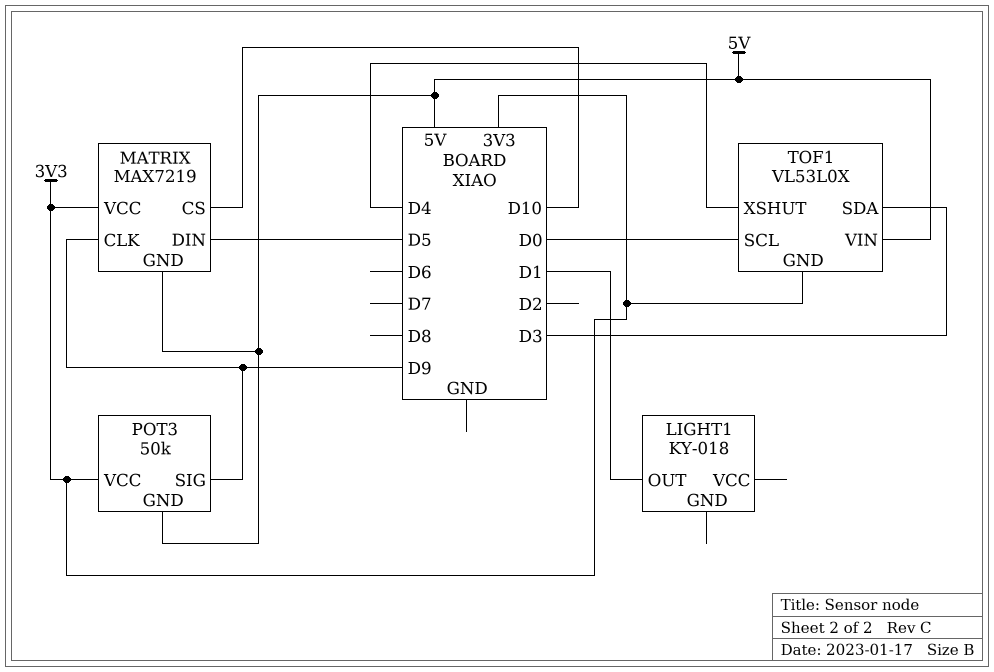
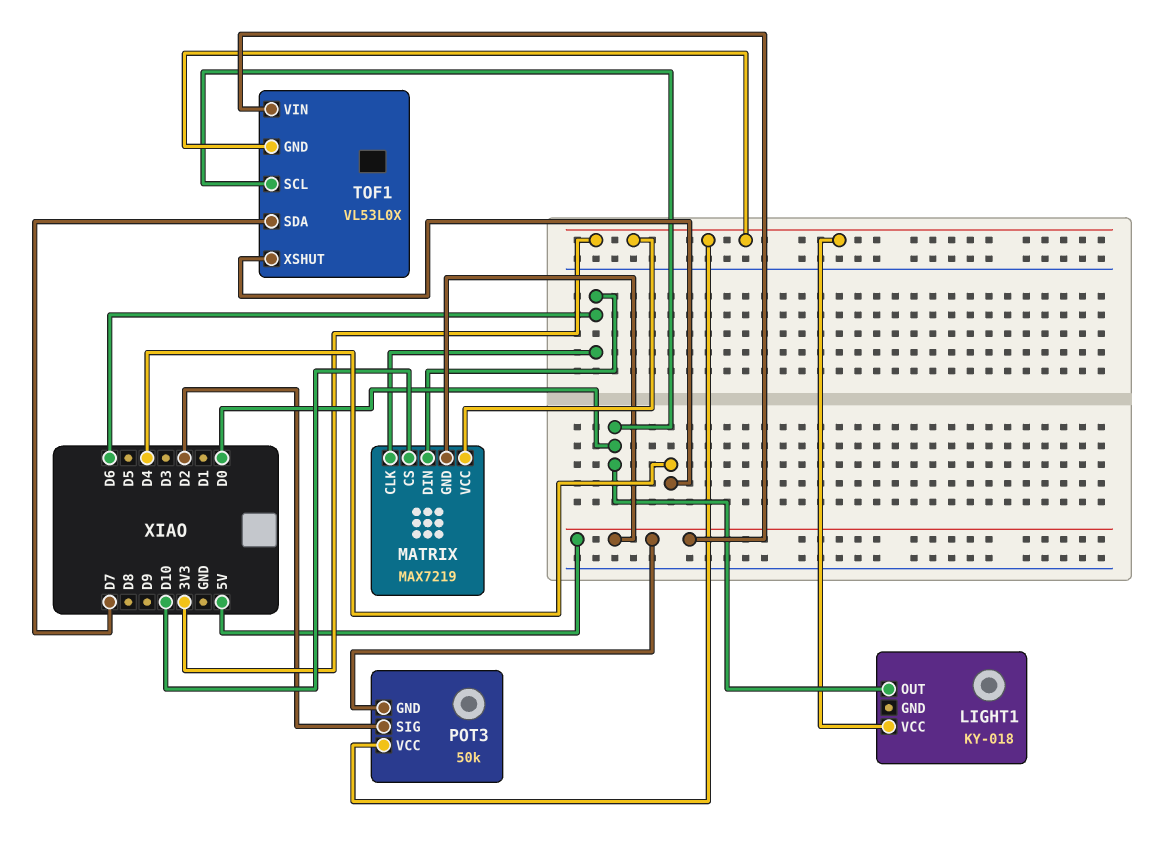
LIGHT1 pin OUT: D1 -> D0
LIGHT1 pin VCC: none -> 3V3
MATRIX pin CLK: D9 -> D6
MATRIX pin DIN: D5 -> D6
POT3 pin SIG: D9 -> D2
TOF1 pin SDA: D3 -> D7

